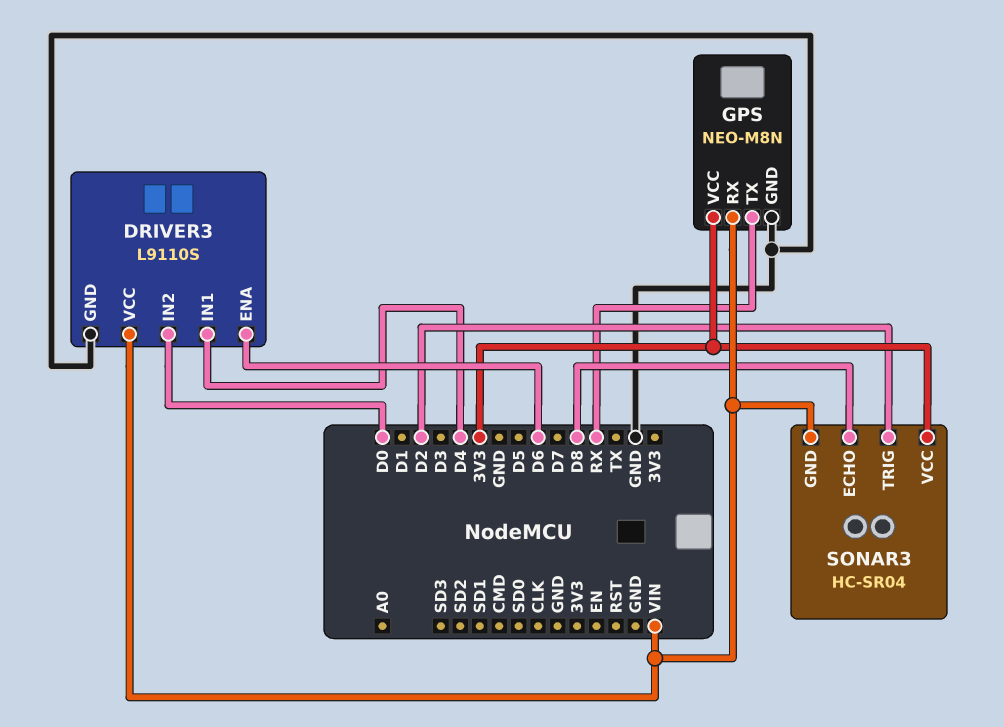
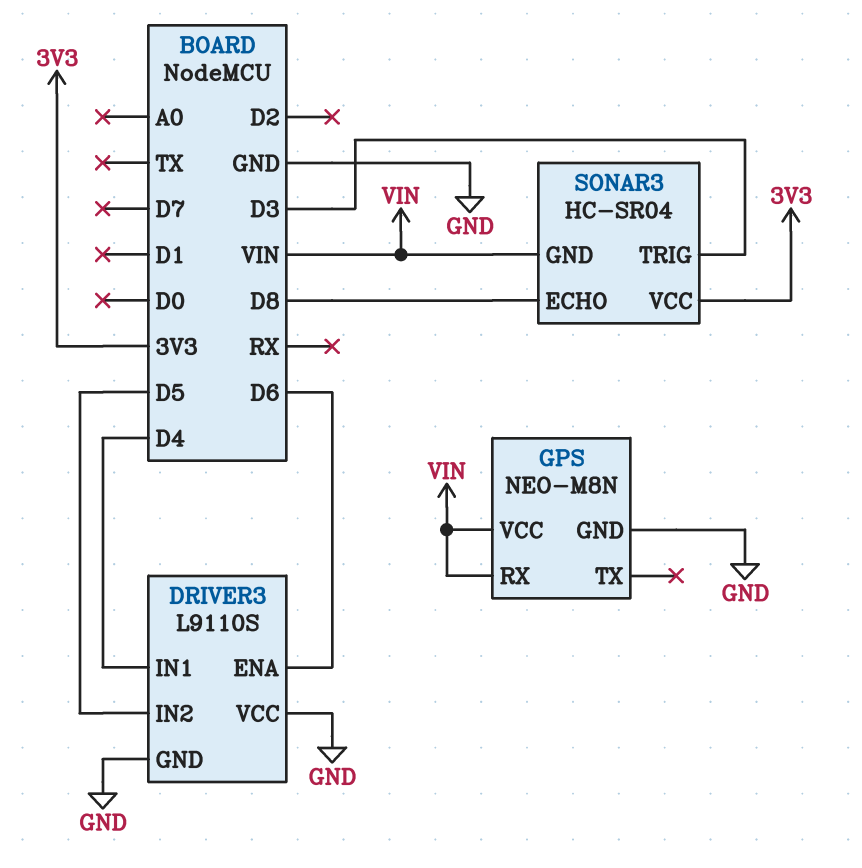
DRIVER3 pin IN2: D0 -> D5
DRIVER3 pin VCC: VIN -> GND
GPS pin TX: RX -> none
GPS pin VCC: 3V3 -> VIN
SONAR3 pin TRIG: D2 -> D3

